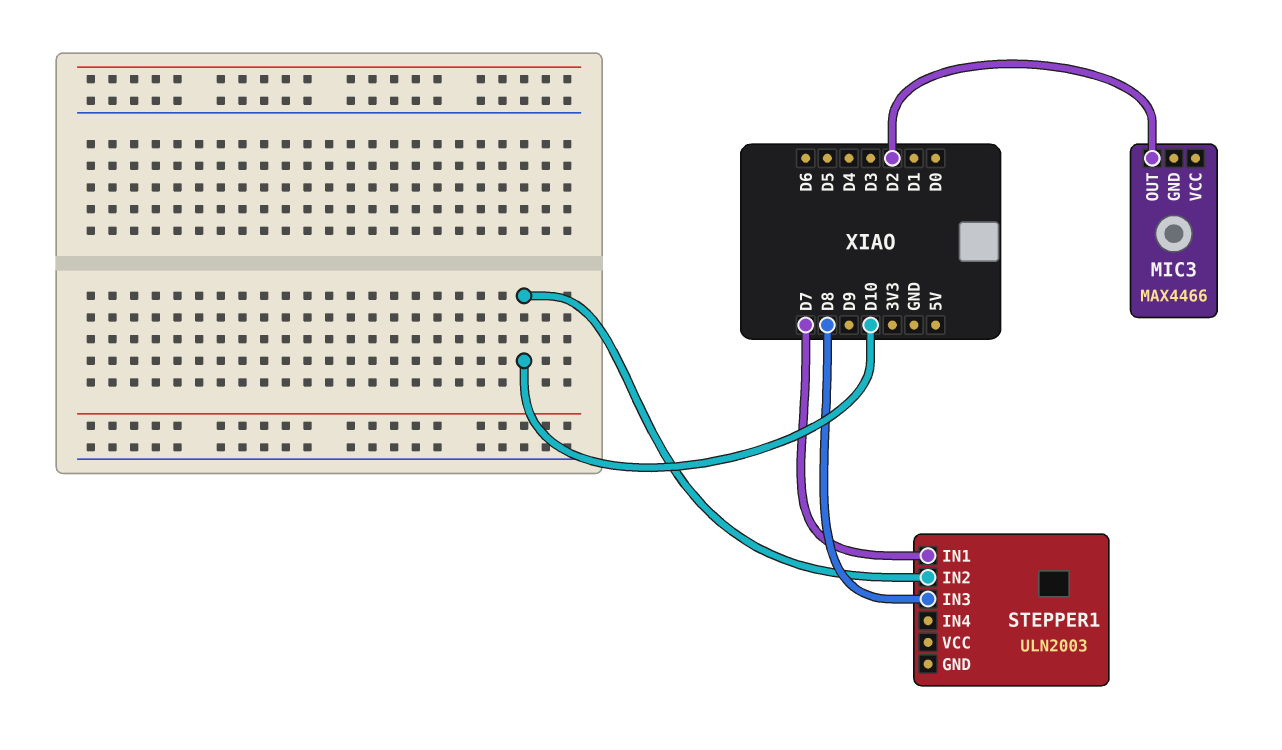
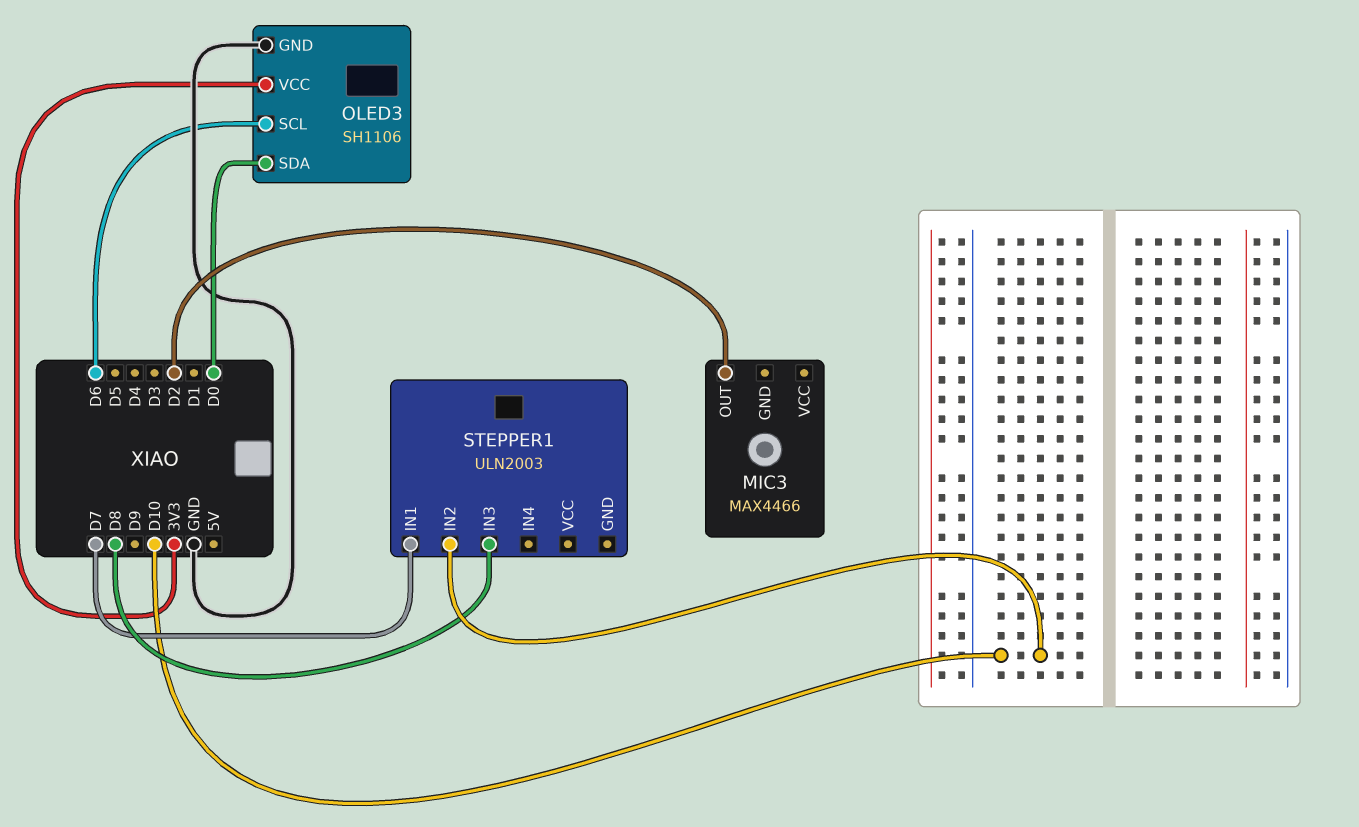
OLED3: none -> SH1106
OLED3 pin GND: none -> GND
OLED3 pin SCL: none -> D6
OLED3 pin SDA: none -> D0
OLED3 pin VCC: none -> 3V3

